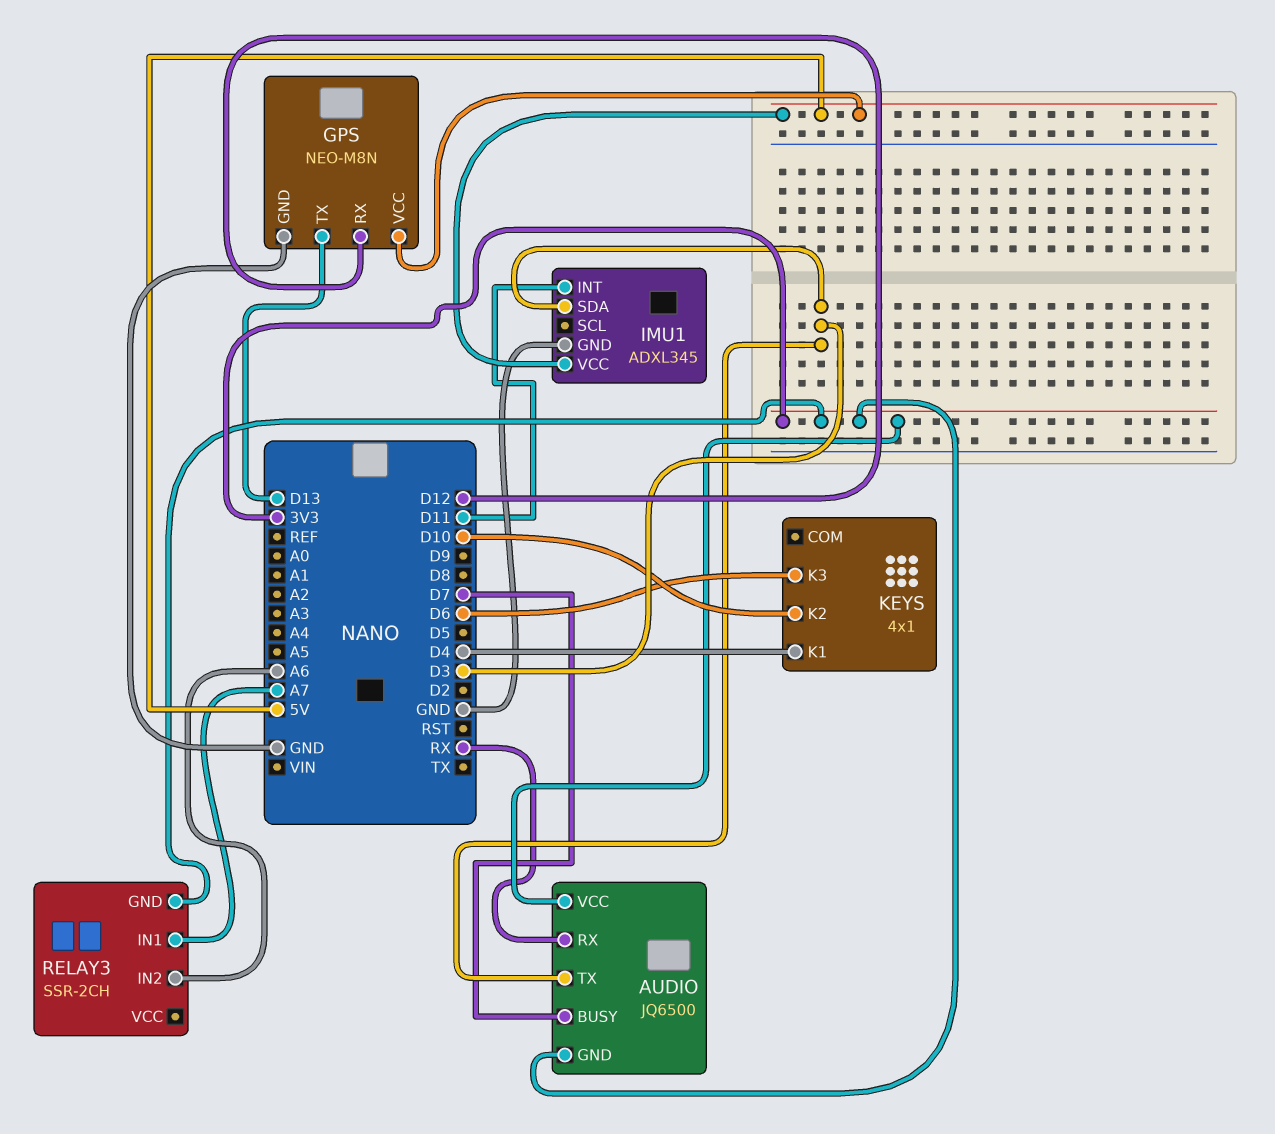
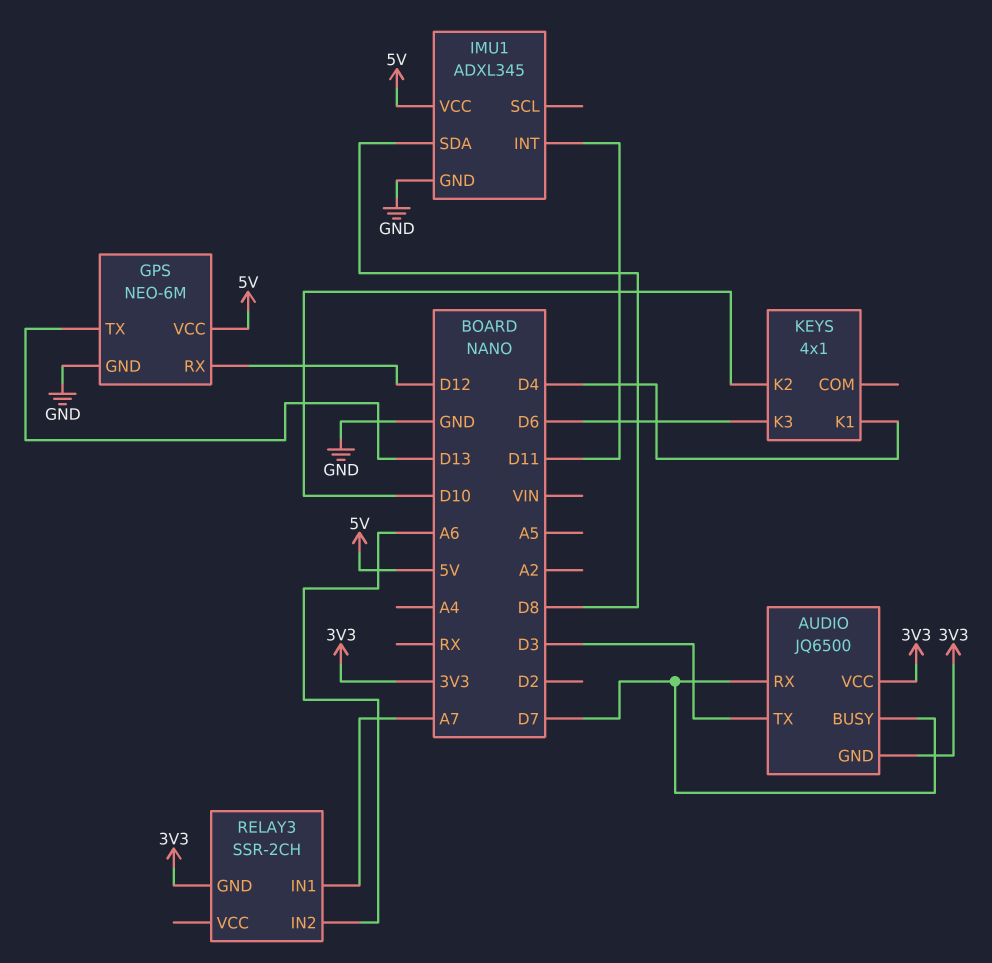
AUDIO pin RX: RX -> D7
GPS: NEO-M8N -> NEO-6M
IMU1 pin SDA: D3 -> D8

